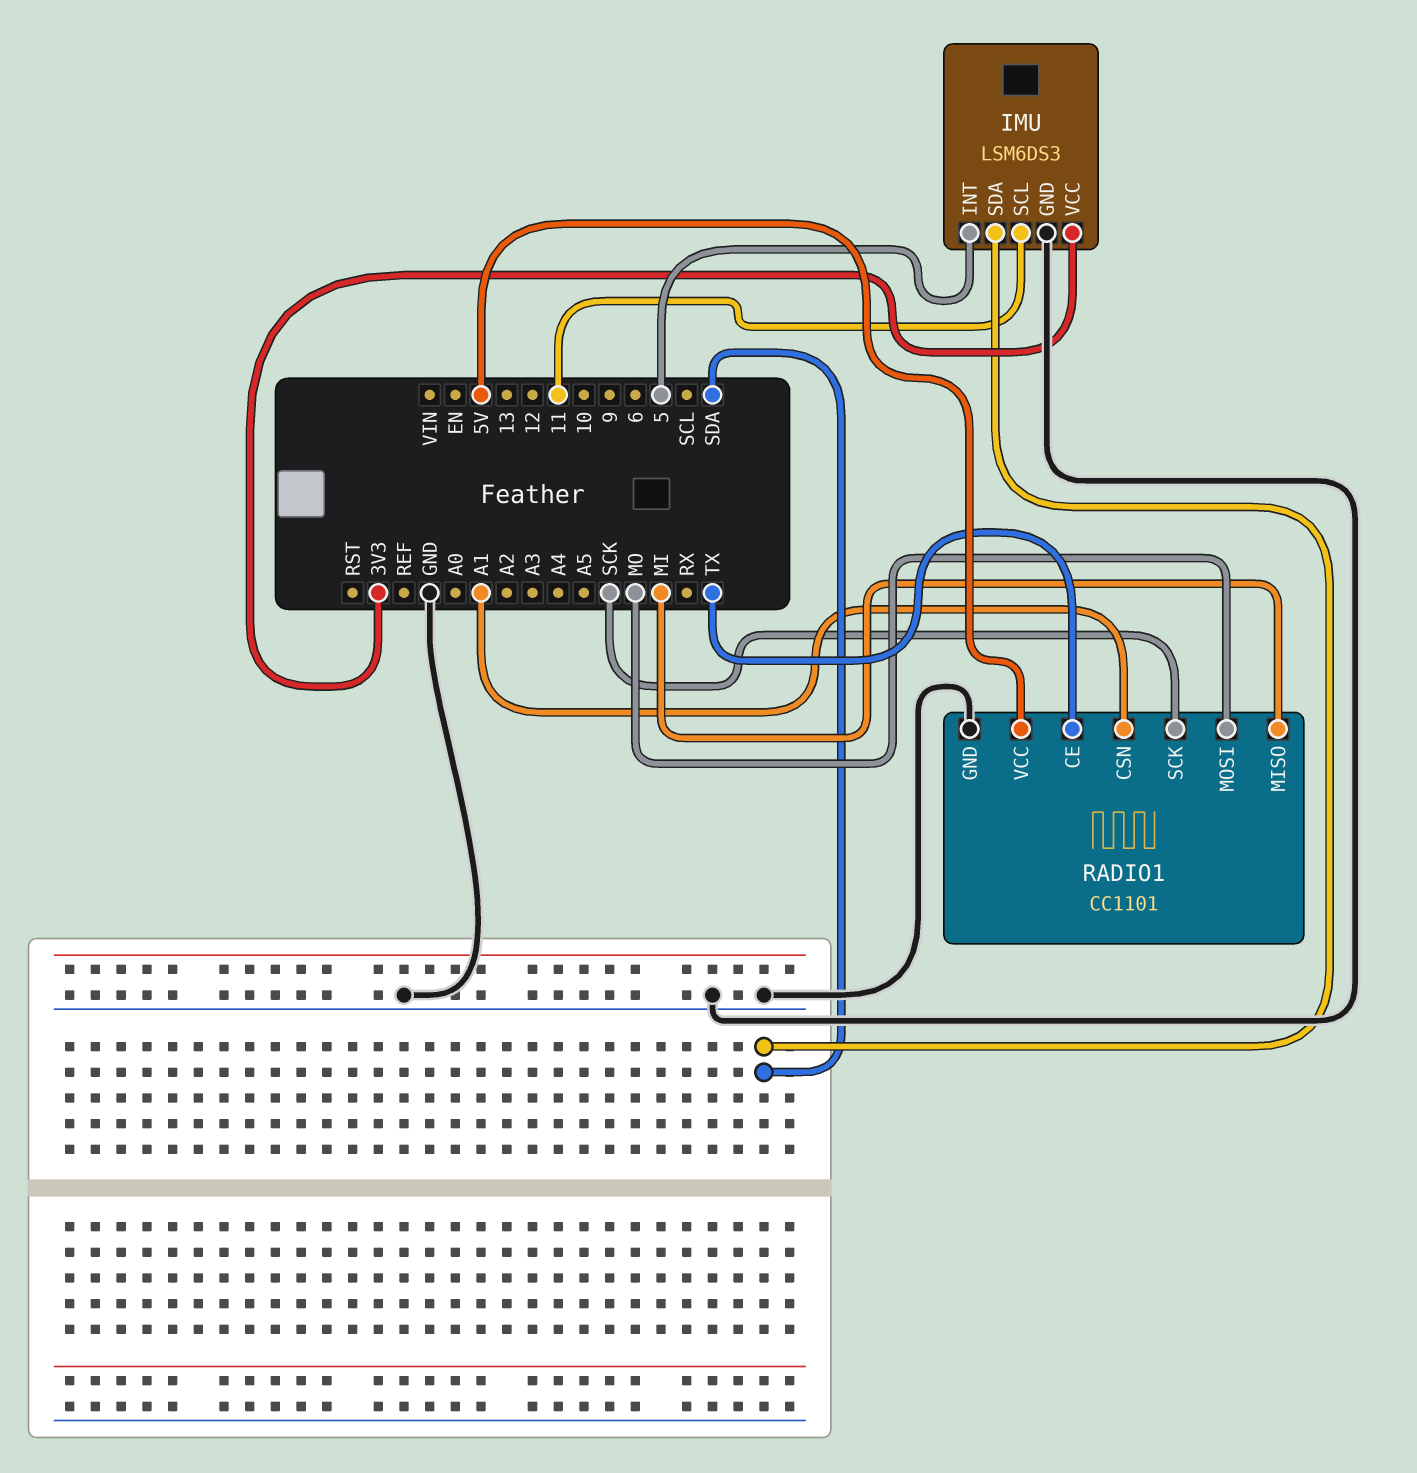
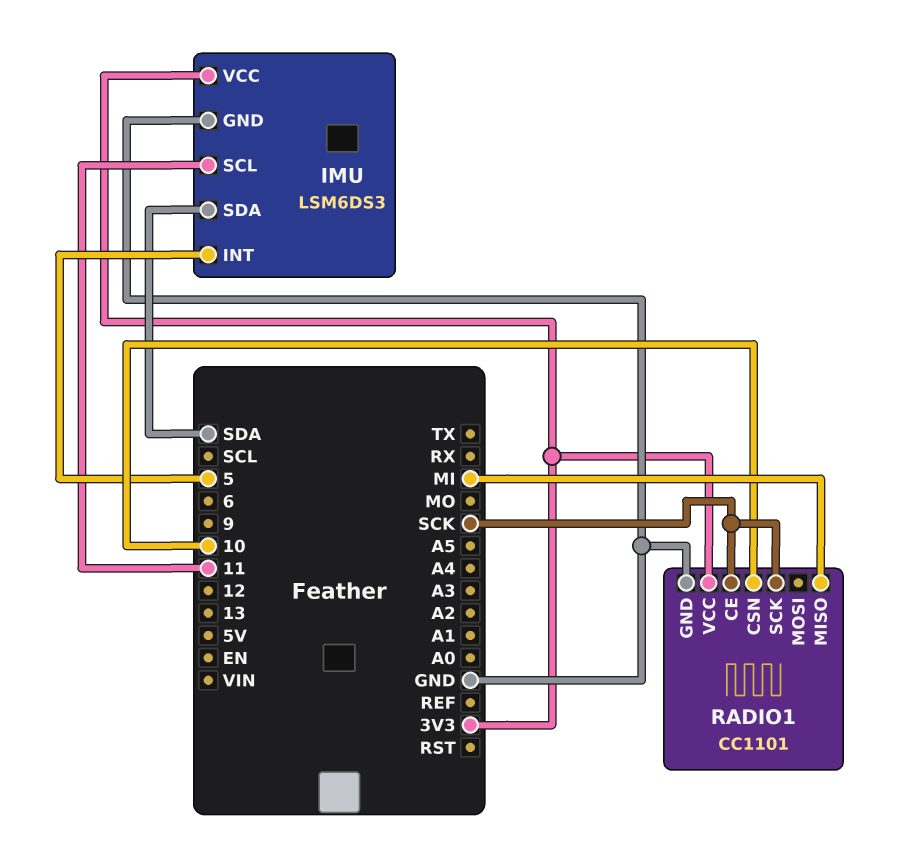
RADIO1 pin CE: TX -> SCK
RADIO1 pin CSN: A1 -> 10
RADIO1 pin MOSI: MO -> none
RADIO1 pin VCC: 5V -> 3V3

